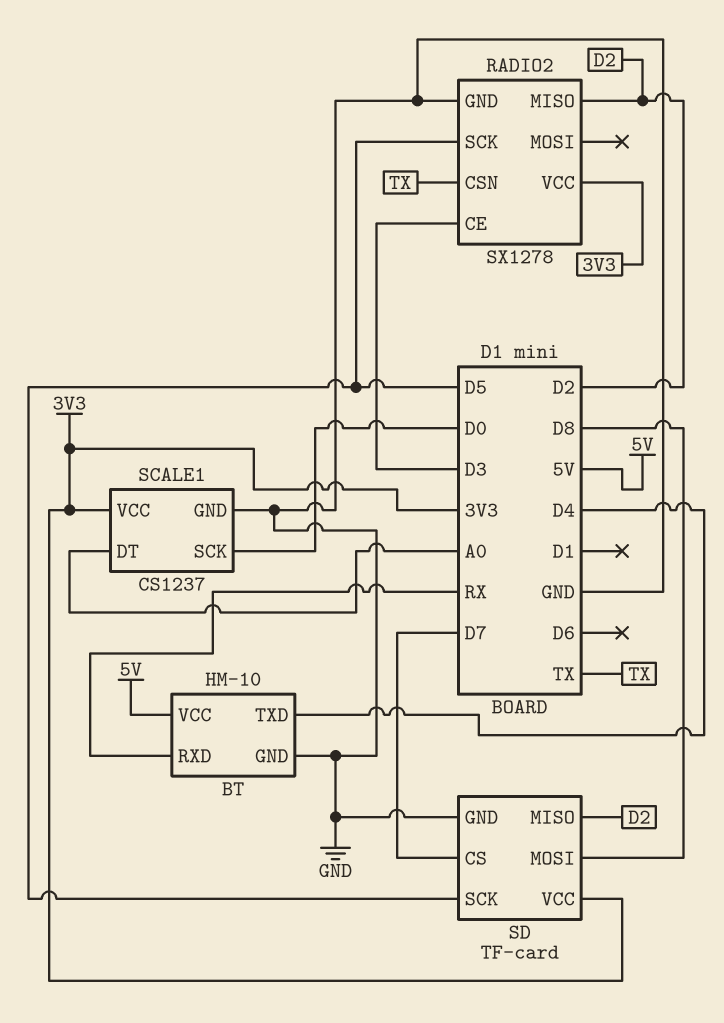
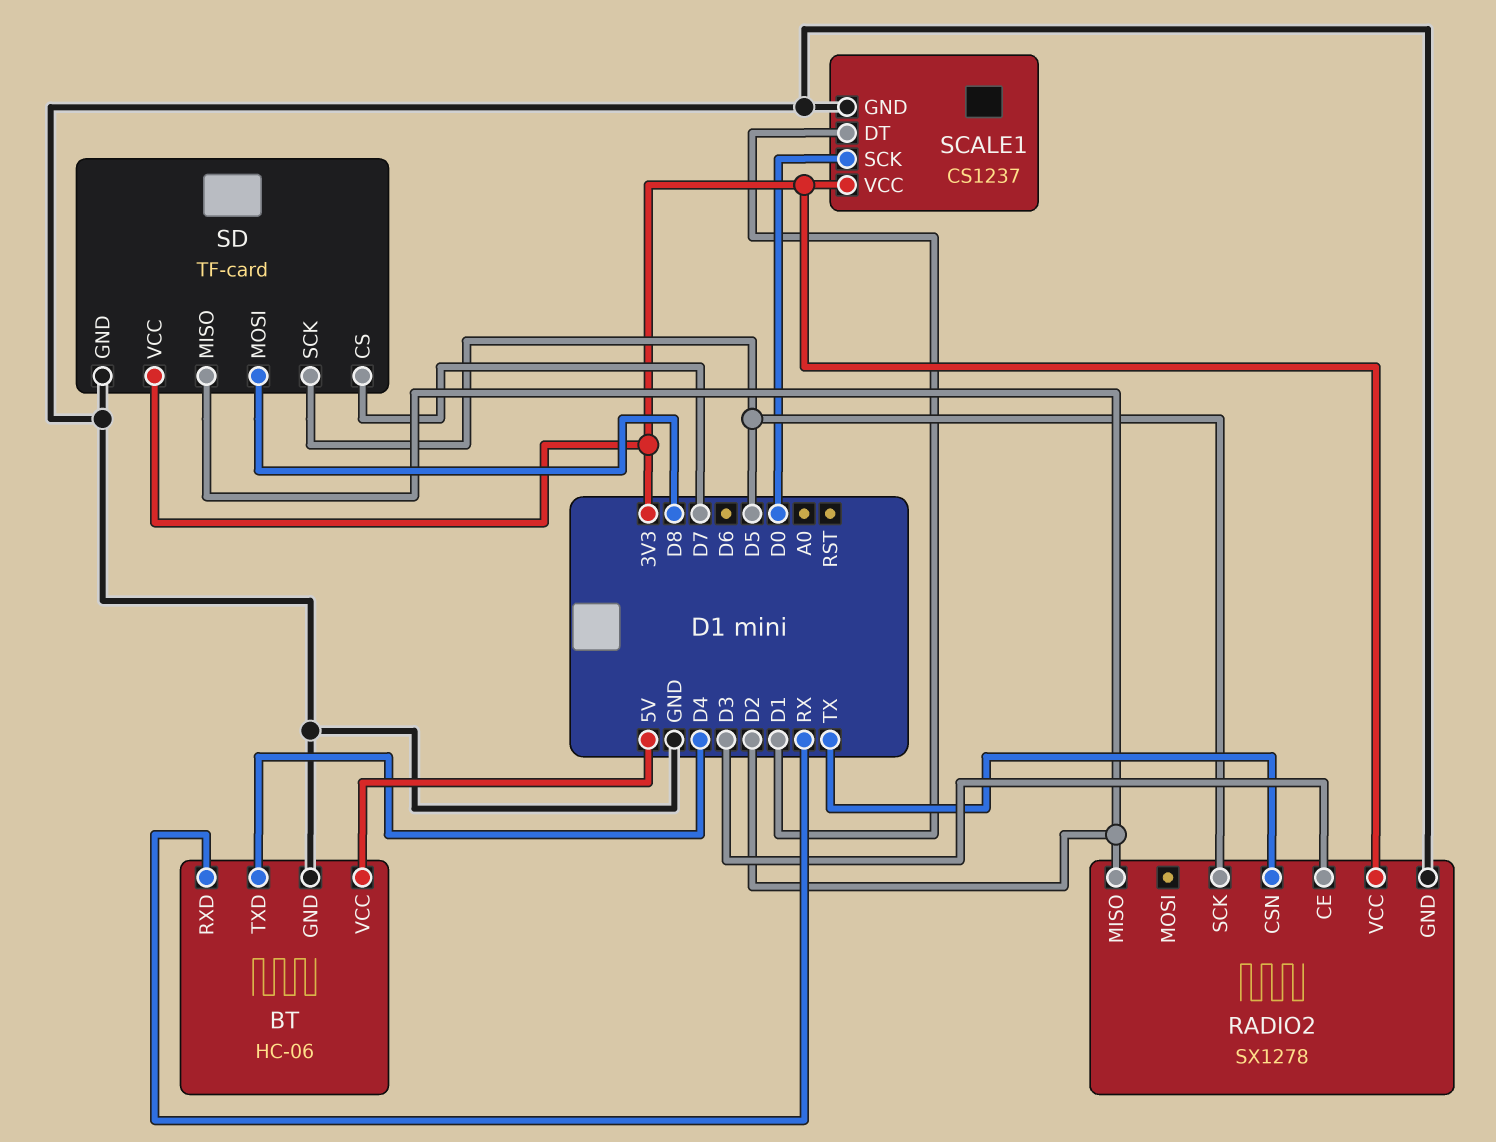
BT: HM-10 -> HC-06
SCALE1 pin DT: A0 -> D1

